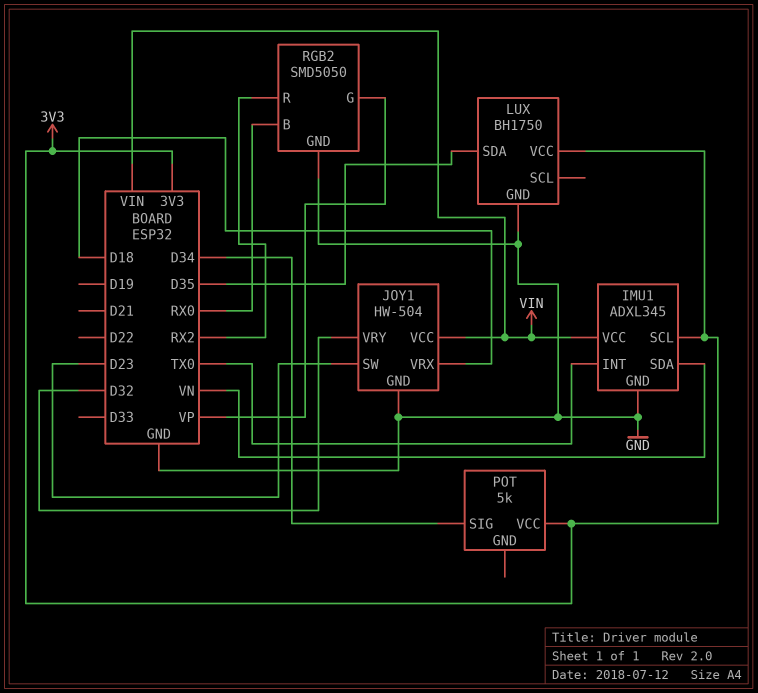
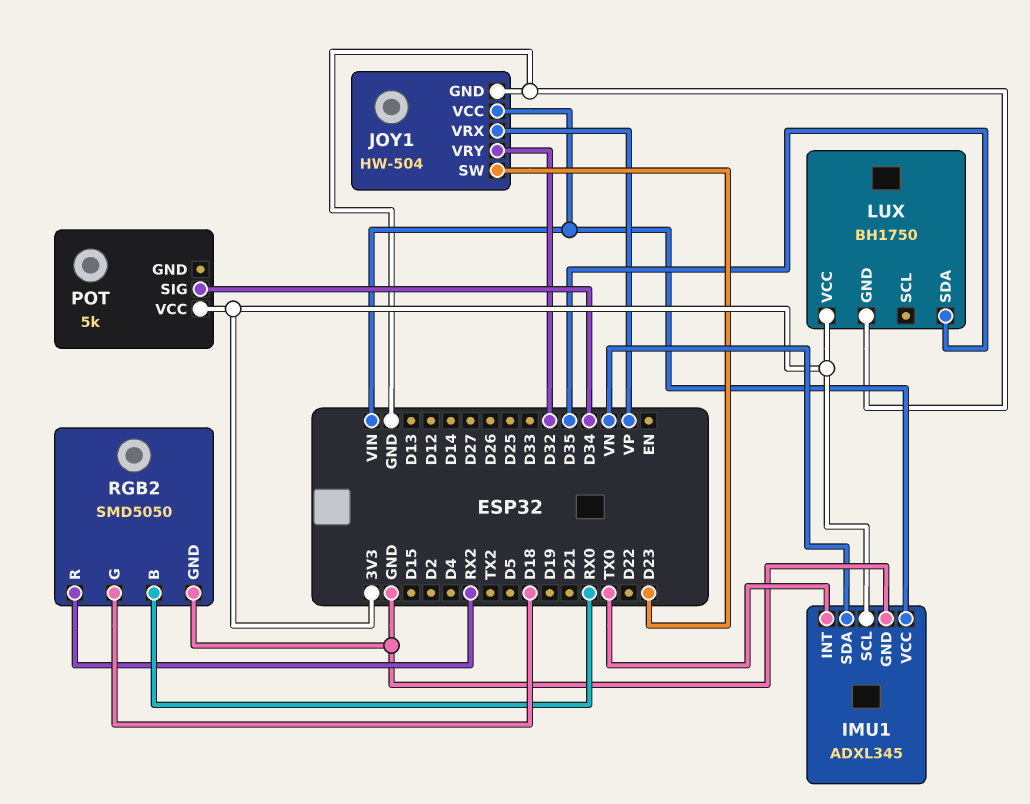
JOY1 pin VRX: D18 -> VP
RGB2 pin G: VP -> D18

